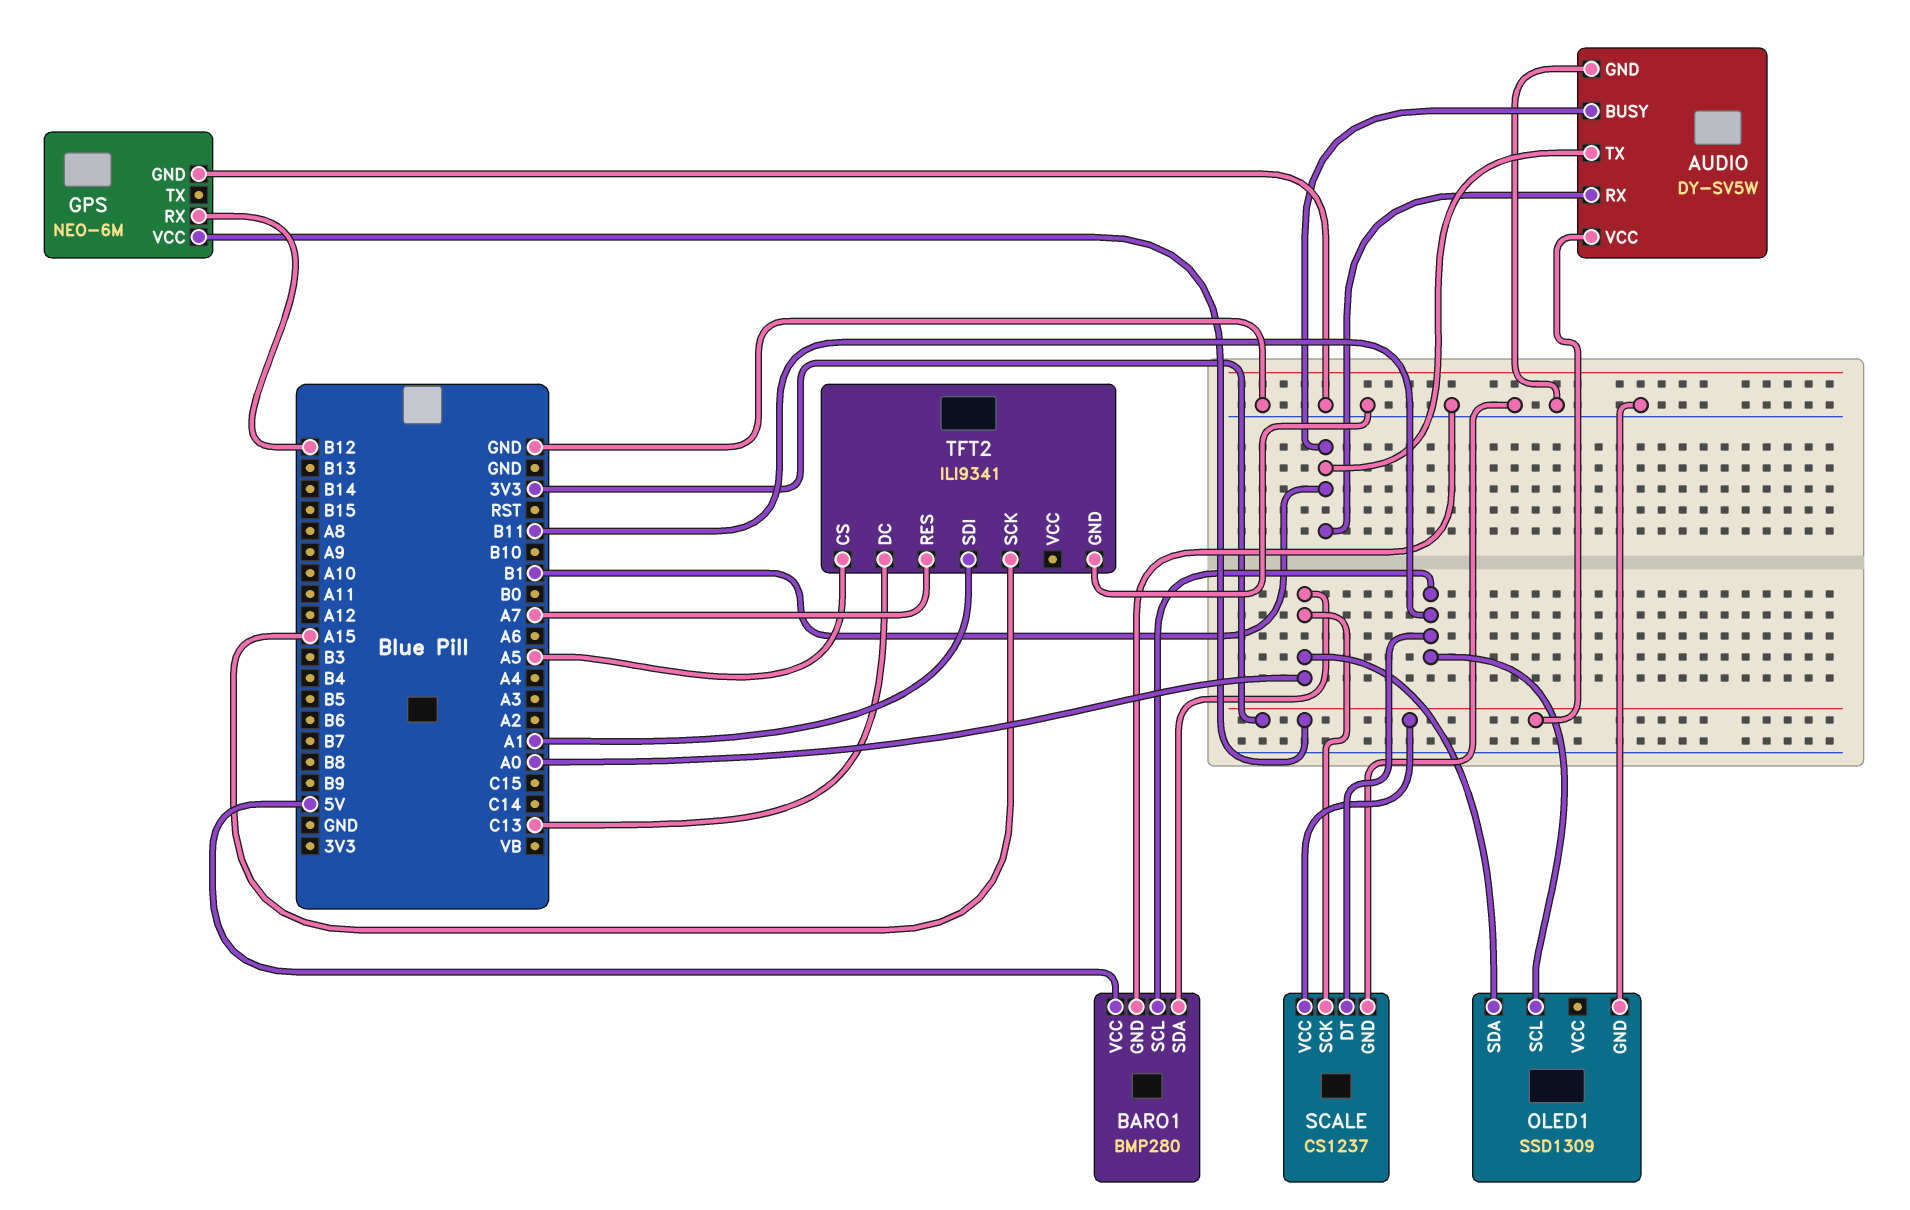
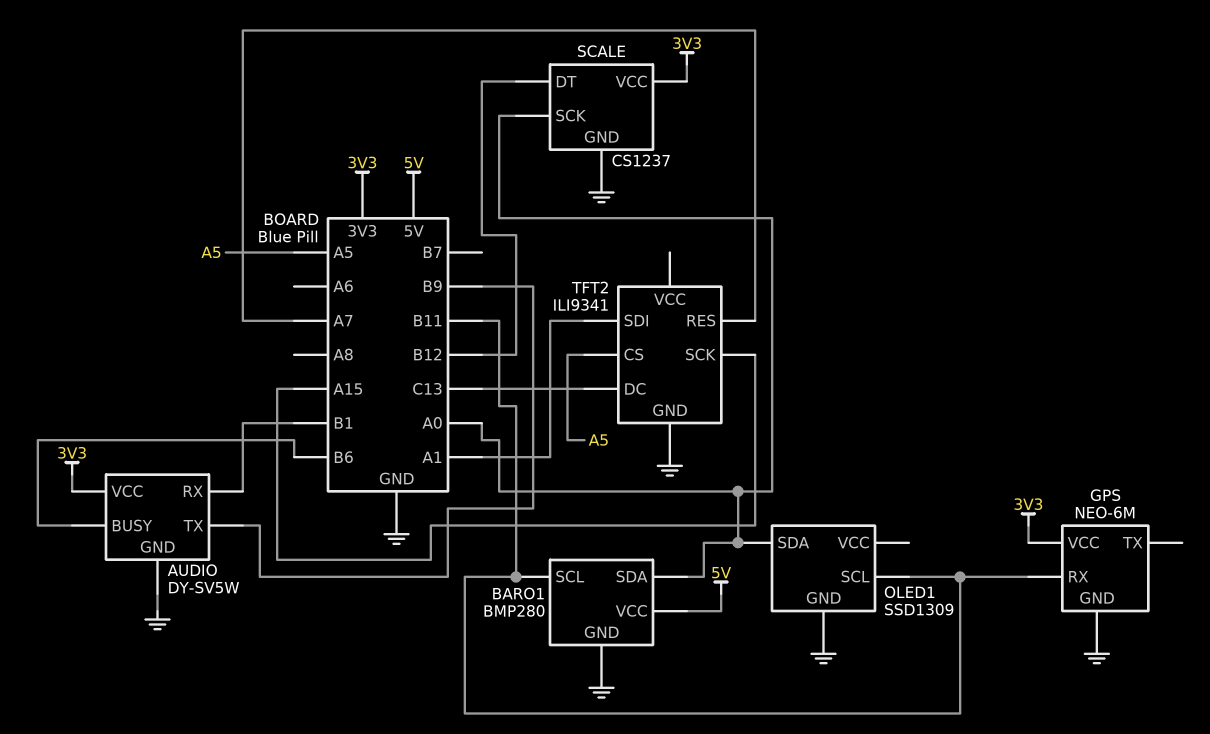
AUDIO pin BUSY: B1 -> B6
AUDIO pin TX: B1 -> B9
GPS pin RX: B12 -> B11
SCALE pin DT: B11 -> B12

